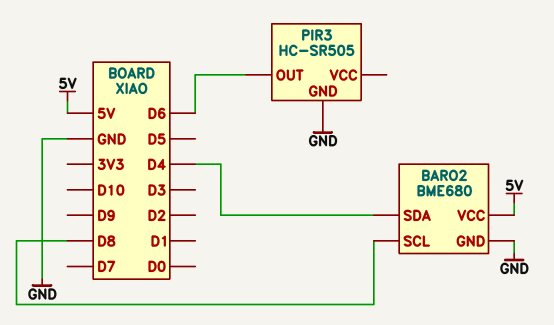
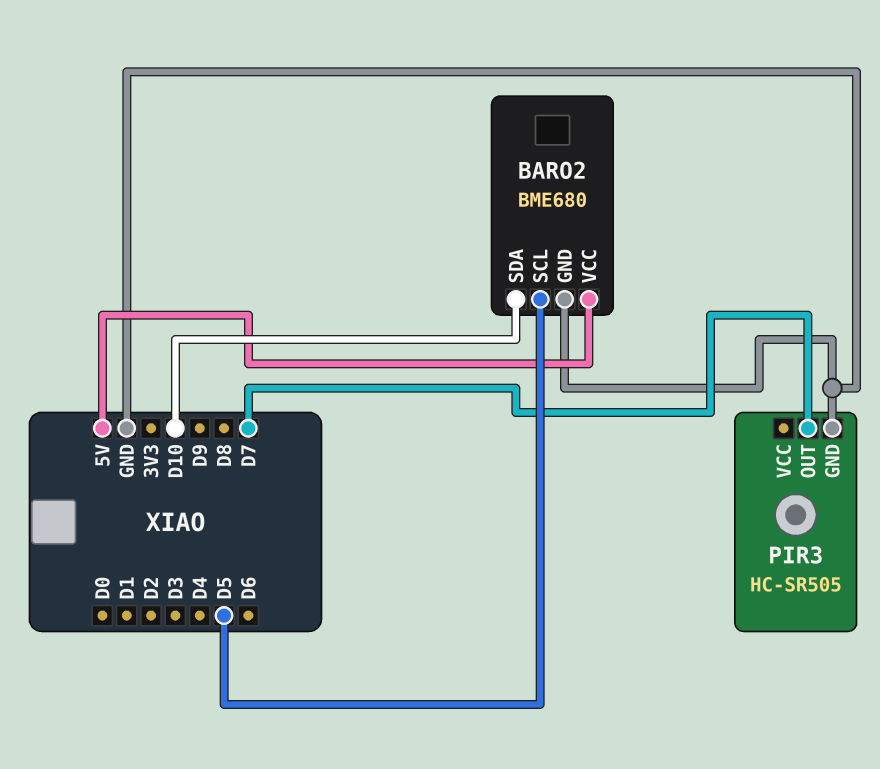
BARO2 pin SCL: D8 -> D5
BARO2 pin SDA: D4 -> D10
PIR3 pin OUT: D6 -> D7

